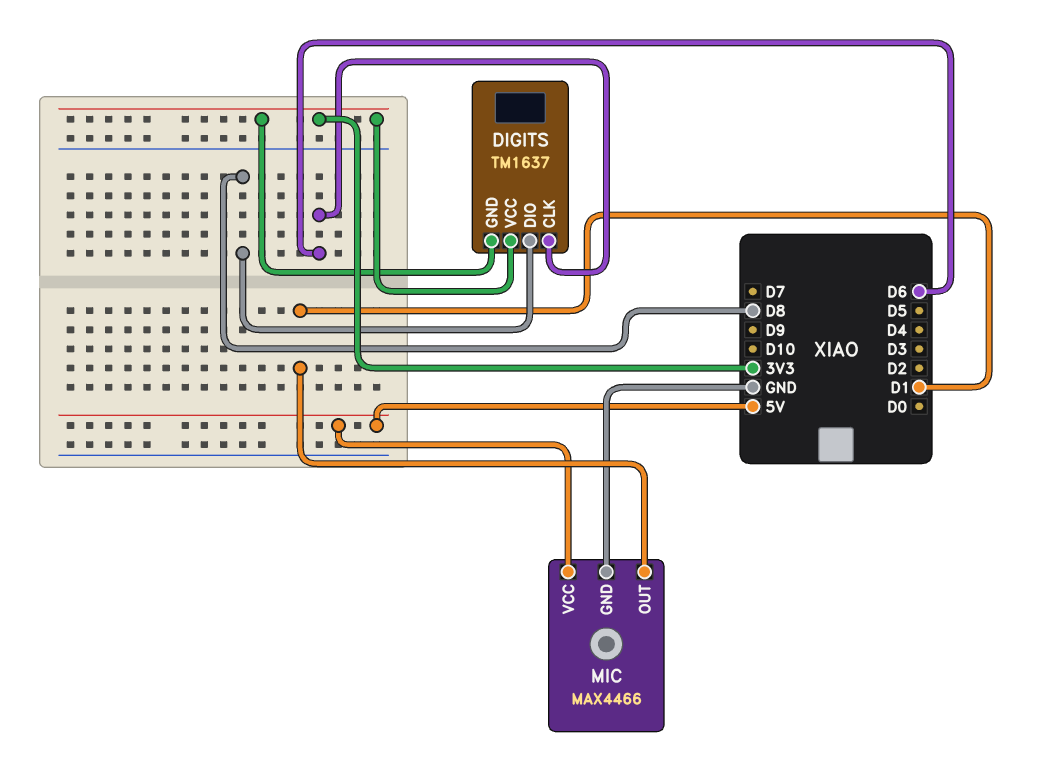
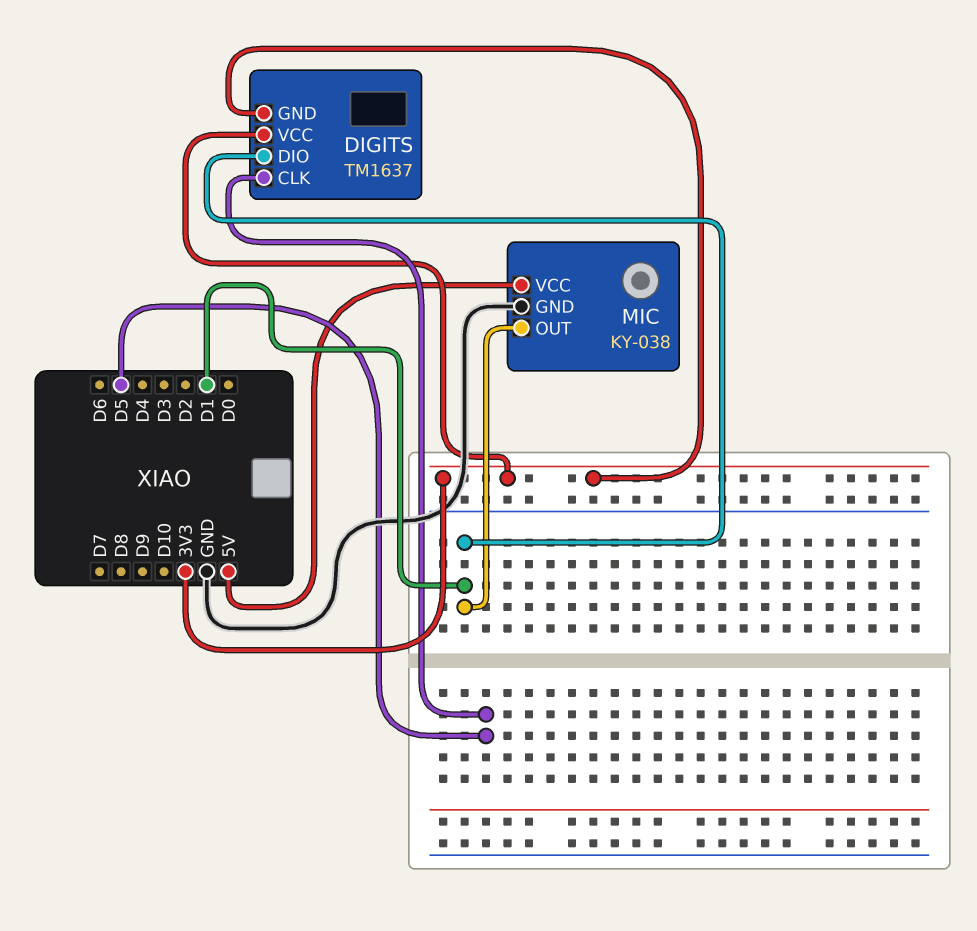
DIGITS pin CLK: D6 -> D5
DIGITS pin DIO: D8 -> D1
MIC: MAX4466 -> KY-038

